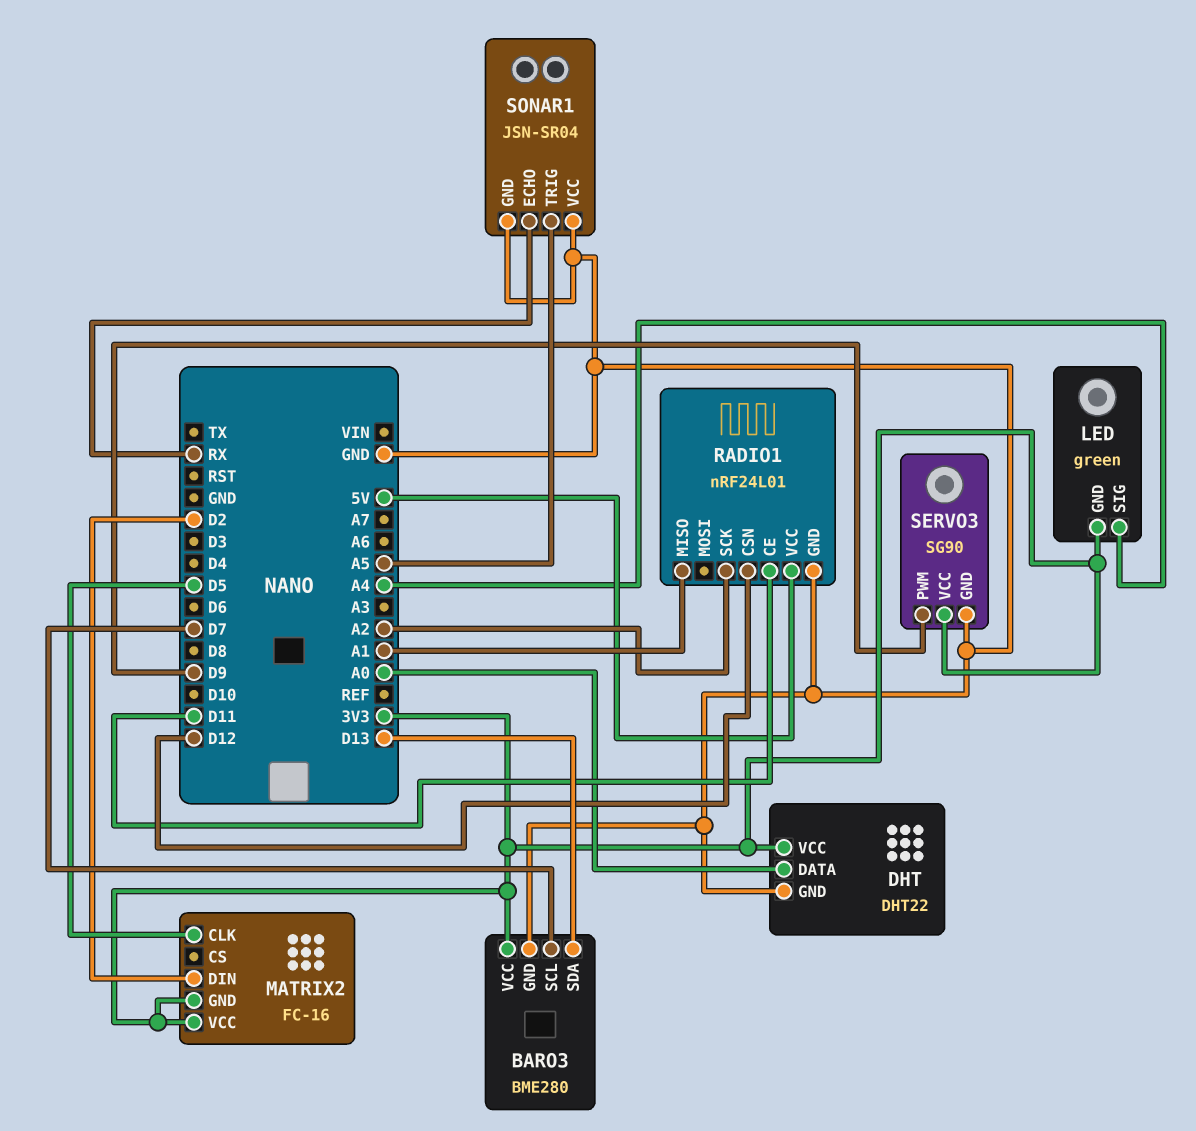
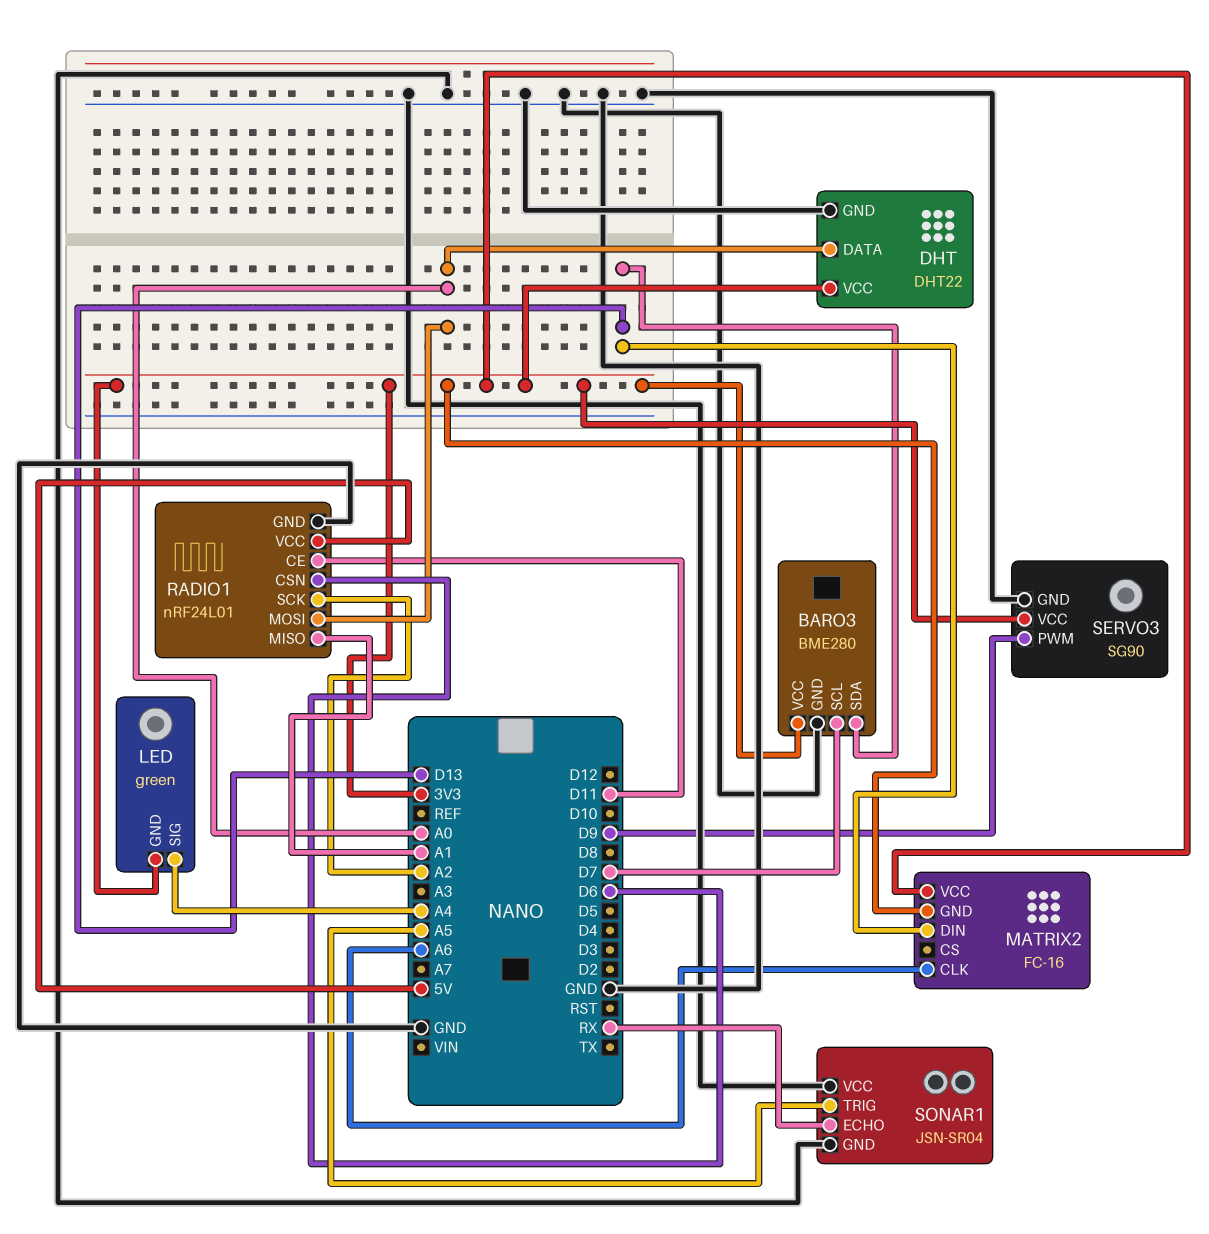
MATRIX2 pin CLK: D5 -> A6
MATRIX2 pin DIN: D2 -> D13
RADIO1 pin CSN: D12 -> D6
RADIO1 pin MOSI: none -> A0

